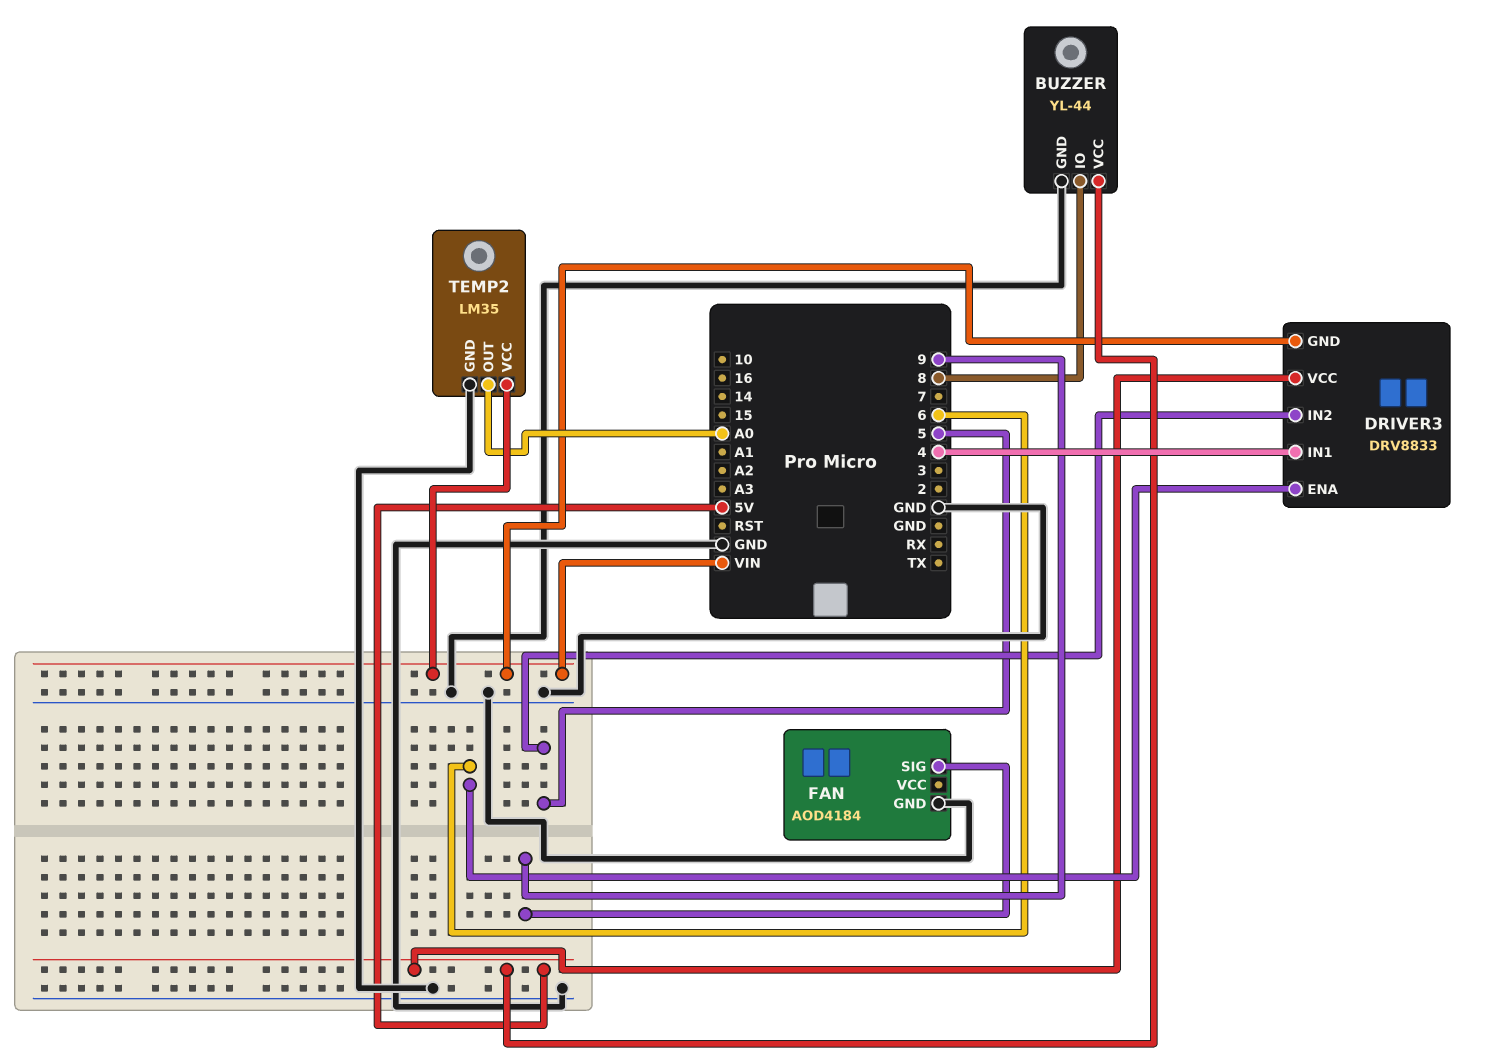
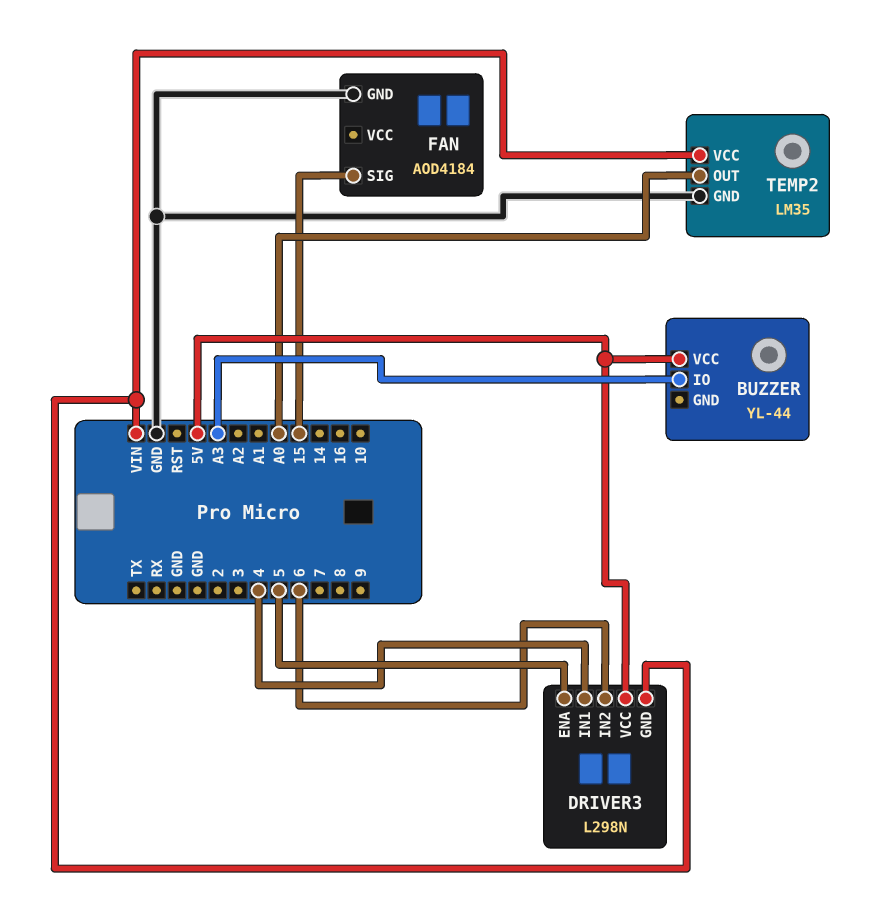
BUZZER pin GND: GND -> none
BUZZER pin IO: 8 -> A3
DRIVER3: DRV8833 -> L298N
DRIVER3 pin ENA: 6 -> 5
DRIVER3 pin IN2: 5 -> 6
FAN pin SIG: 9 -> 15

